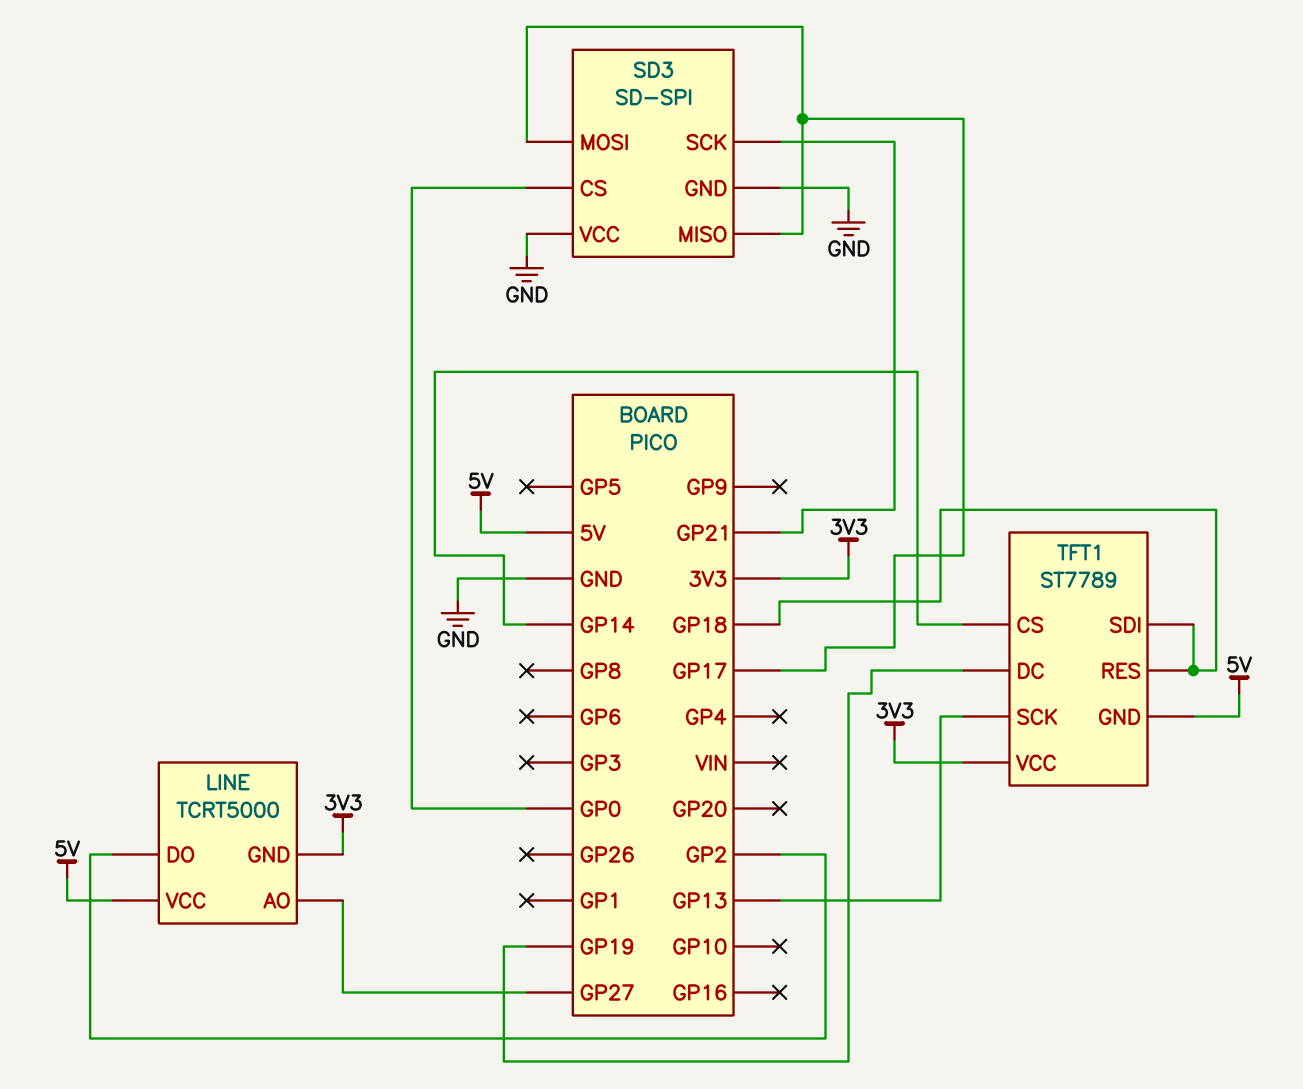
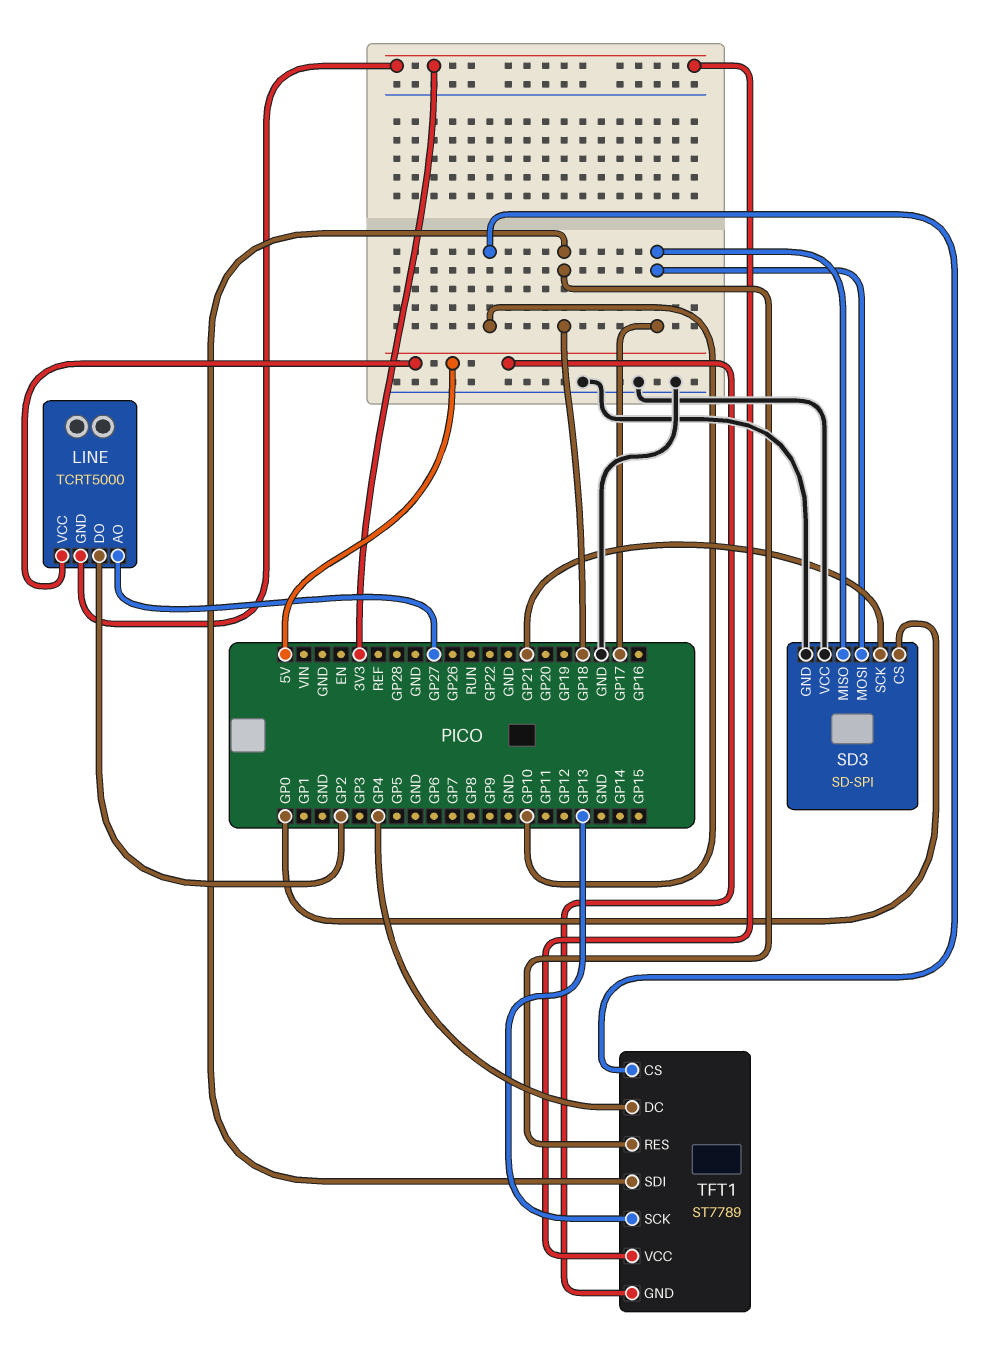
TFT1 pin CS: GP14 -> GP10
TFT1 pin DC: GP19 -> GP4

